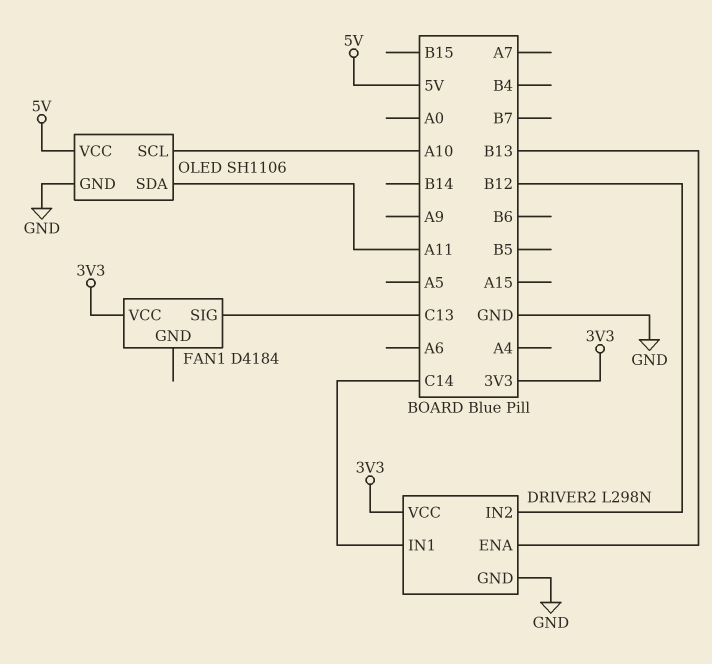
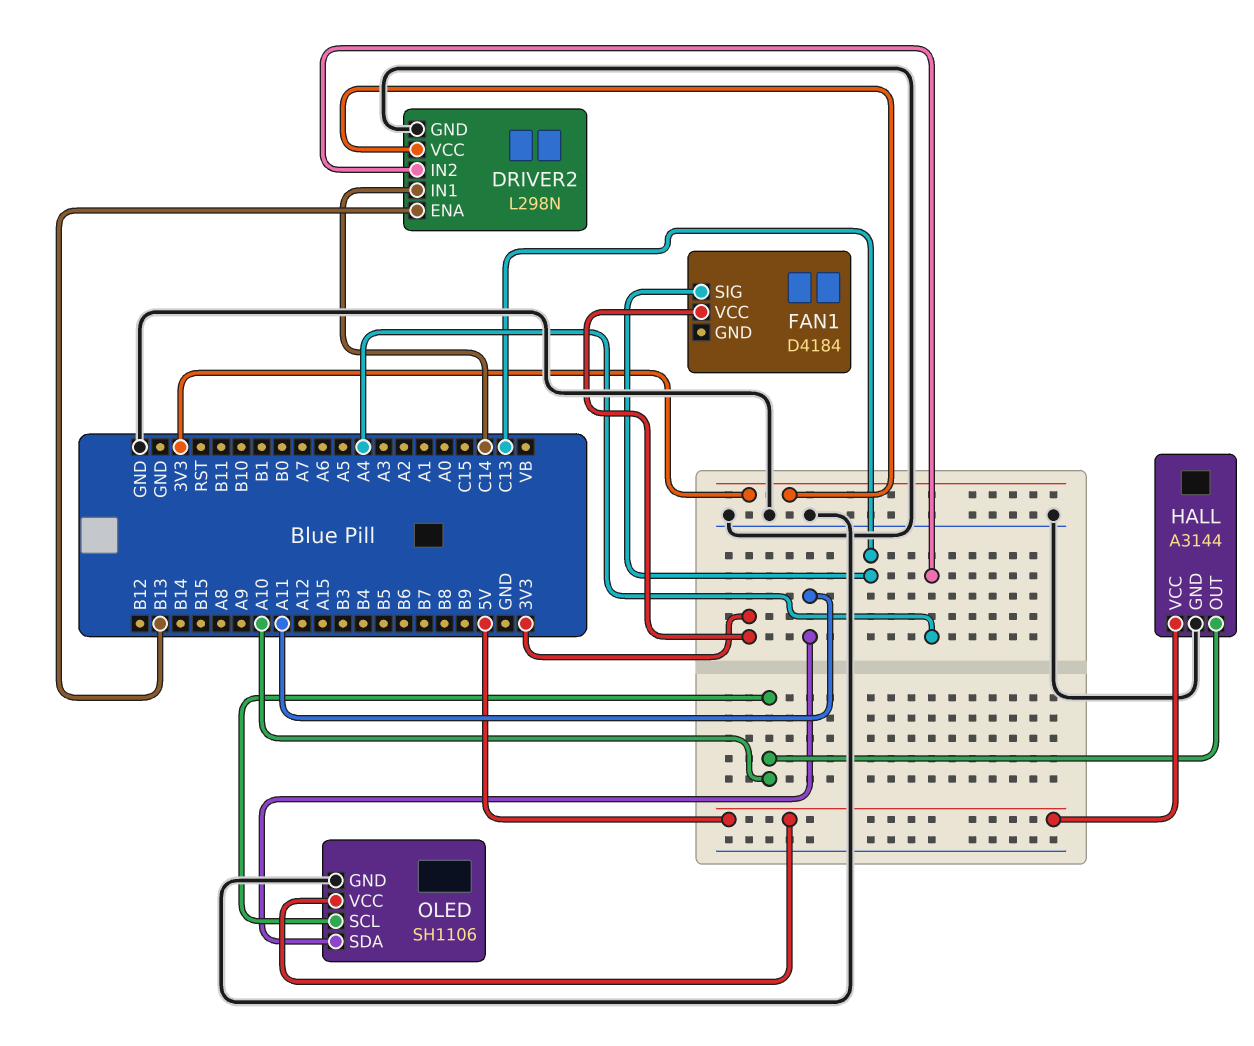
DRIVER2 pin IN2: B12 -> A4
HALL: none -> A3144
HALL pin GND: none -> GND
HALL pin OUT: none -> A10
HALL pin VCC: none -> 5V

